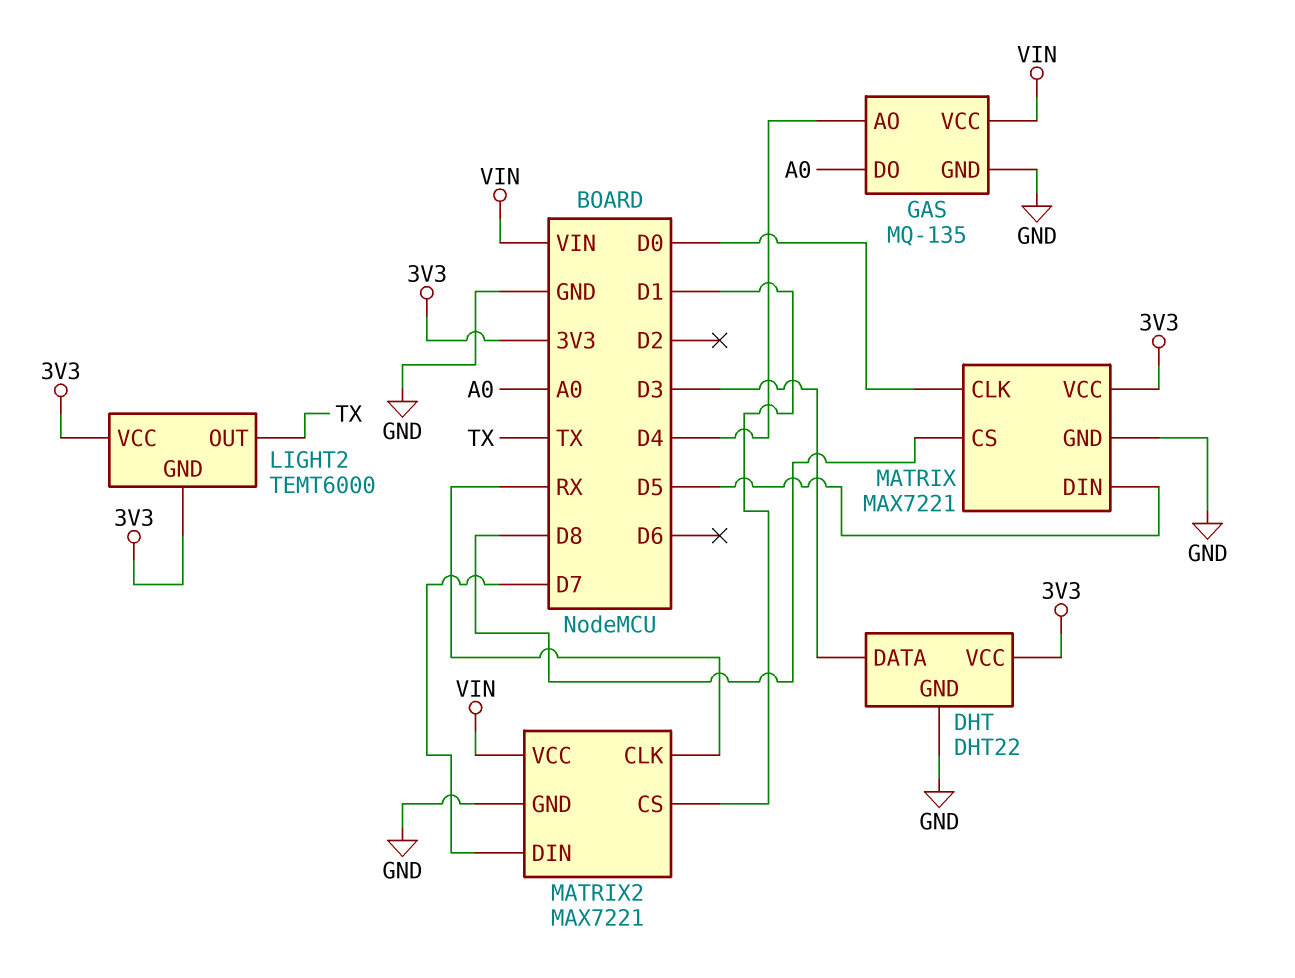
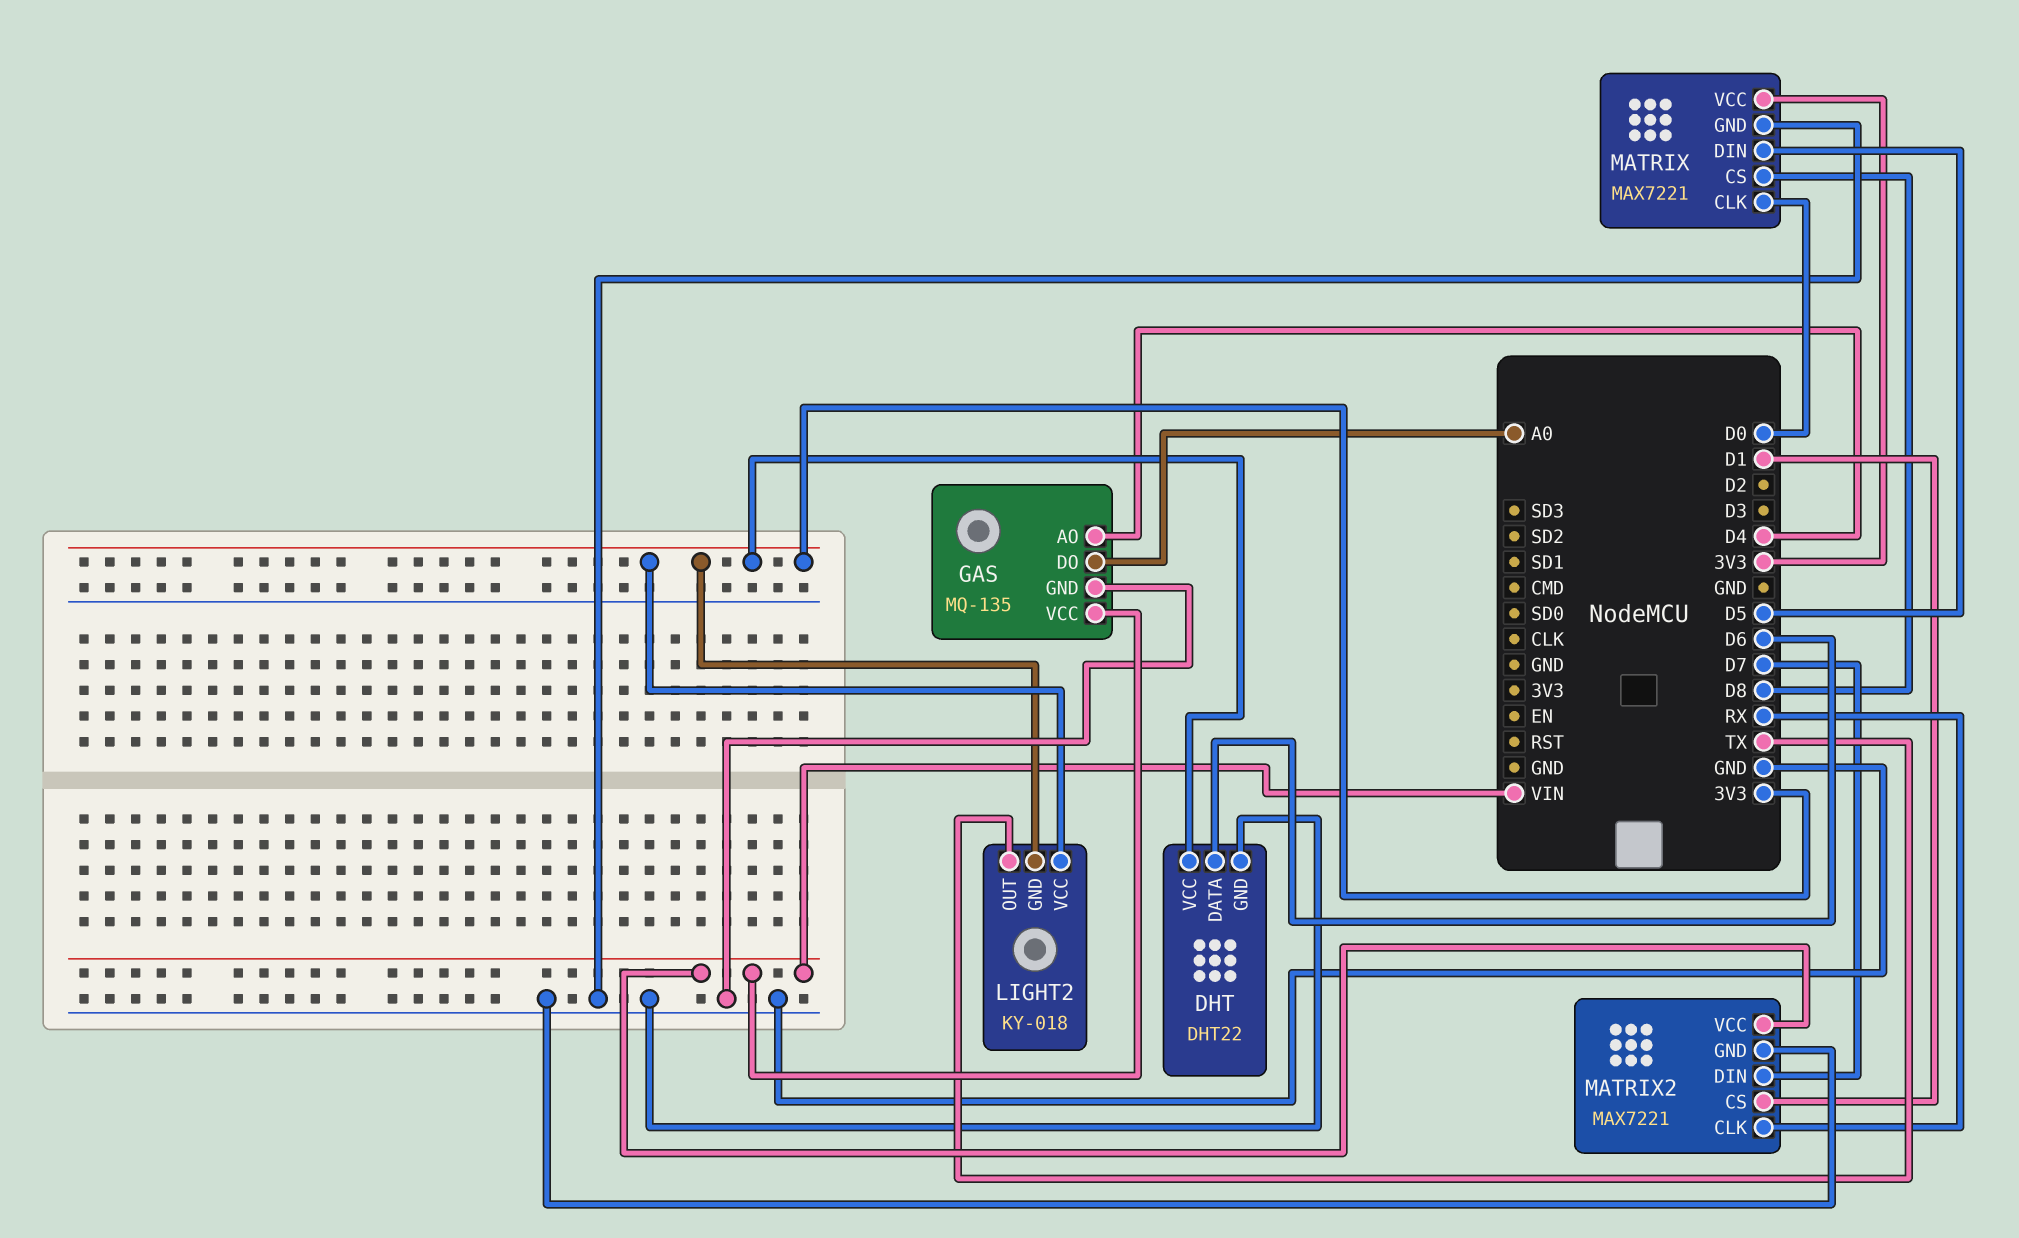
DHT pin DATA: D3 -> D6
LIGHT2: TEMT6000 -> KY-018

